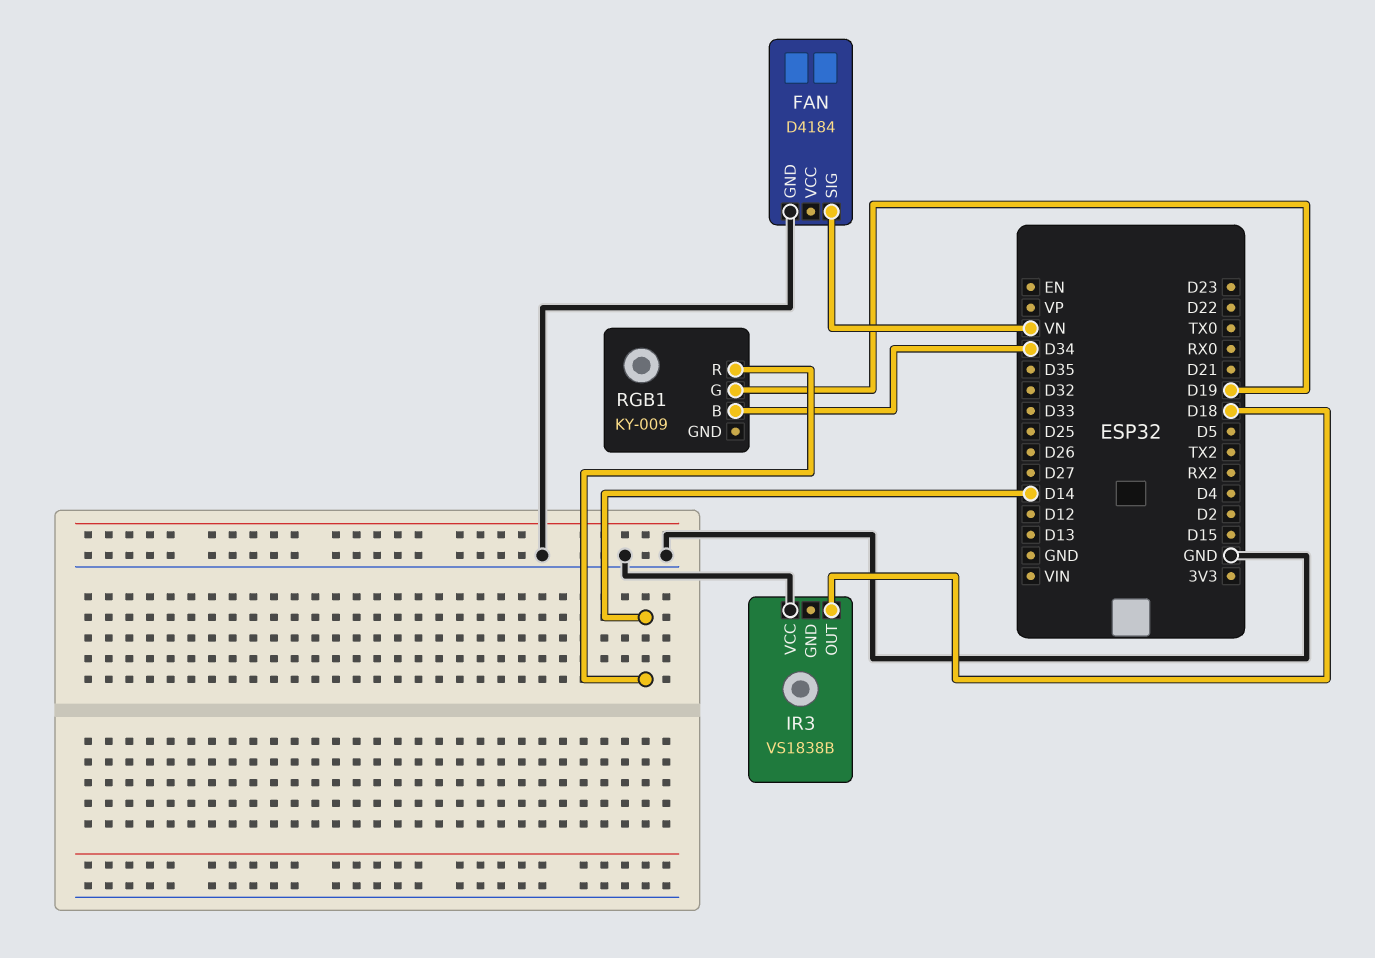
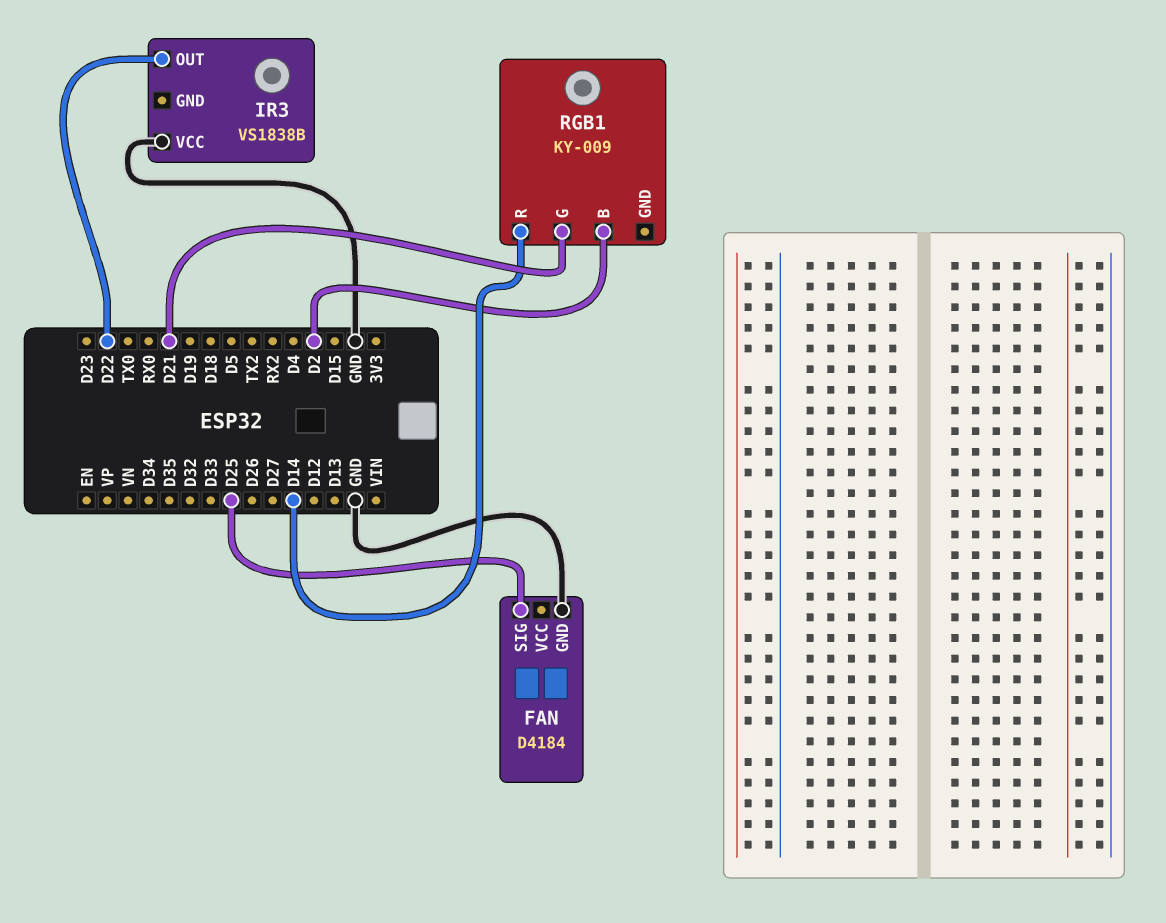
FAN pin SIG: VN -> D25
IR3 pin OUT: D18 -> D22
RGB1 pin B: D34 -> D2
RGB1 pin G: D19 -> D21

